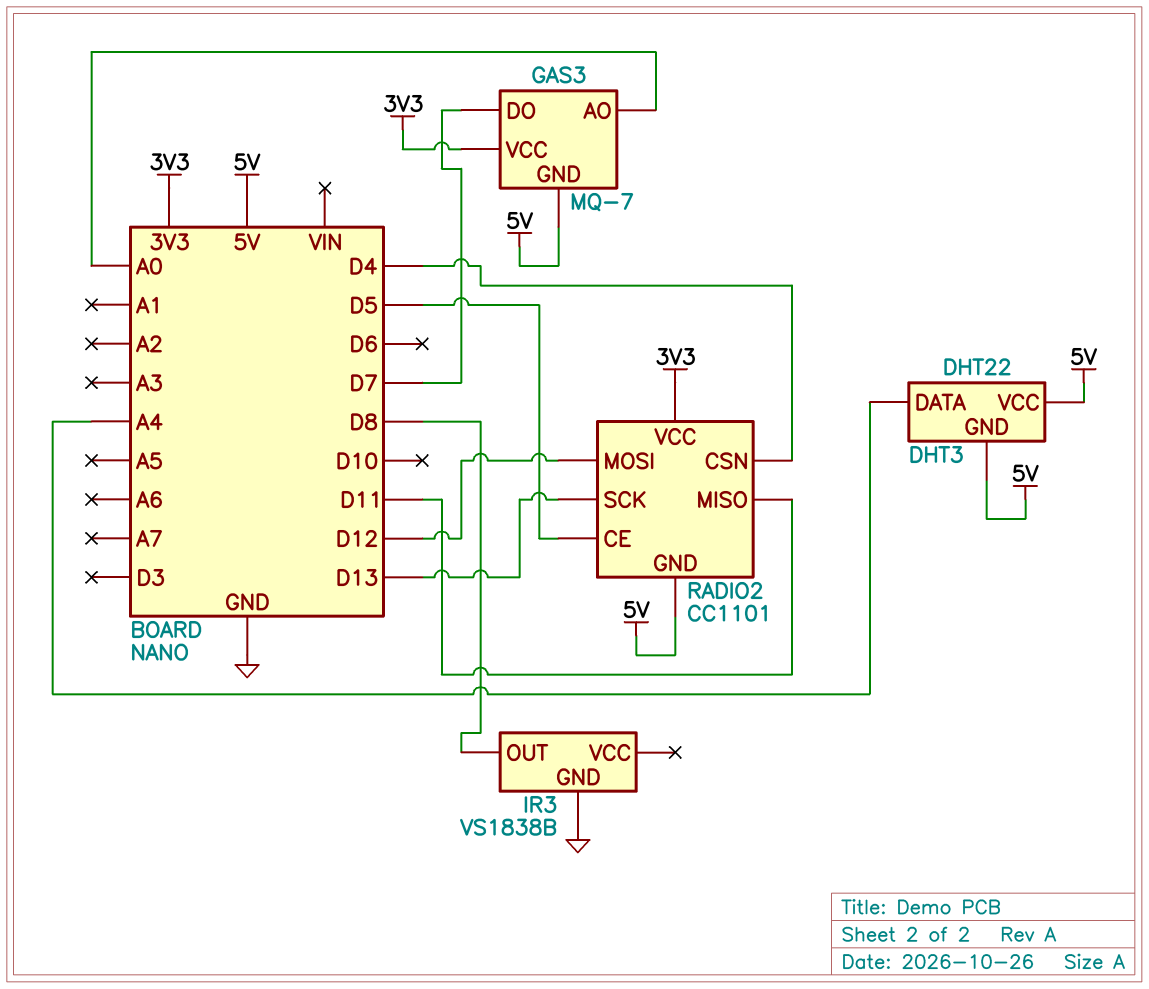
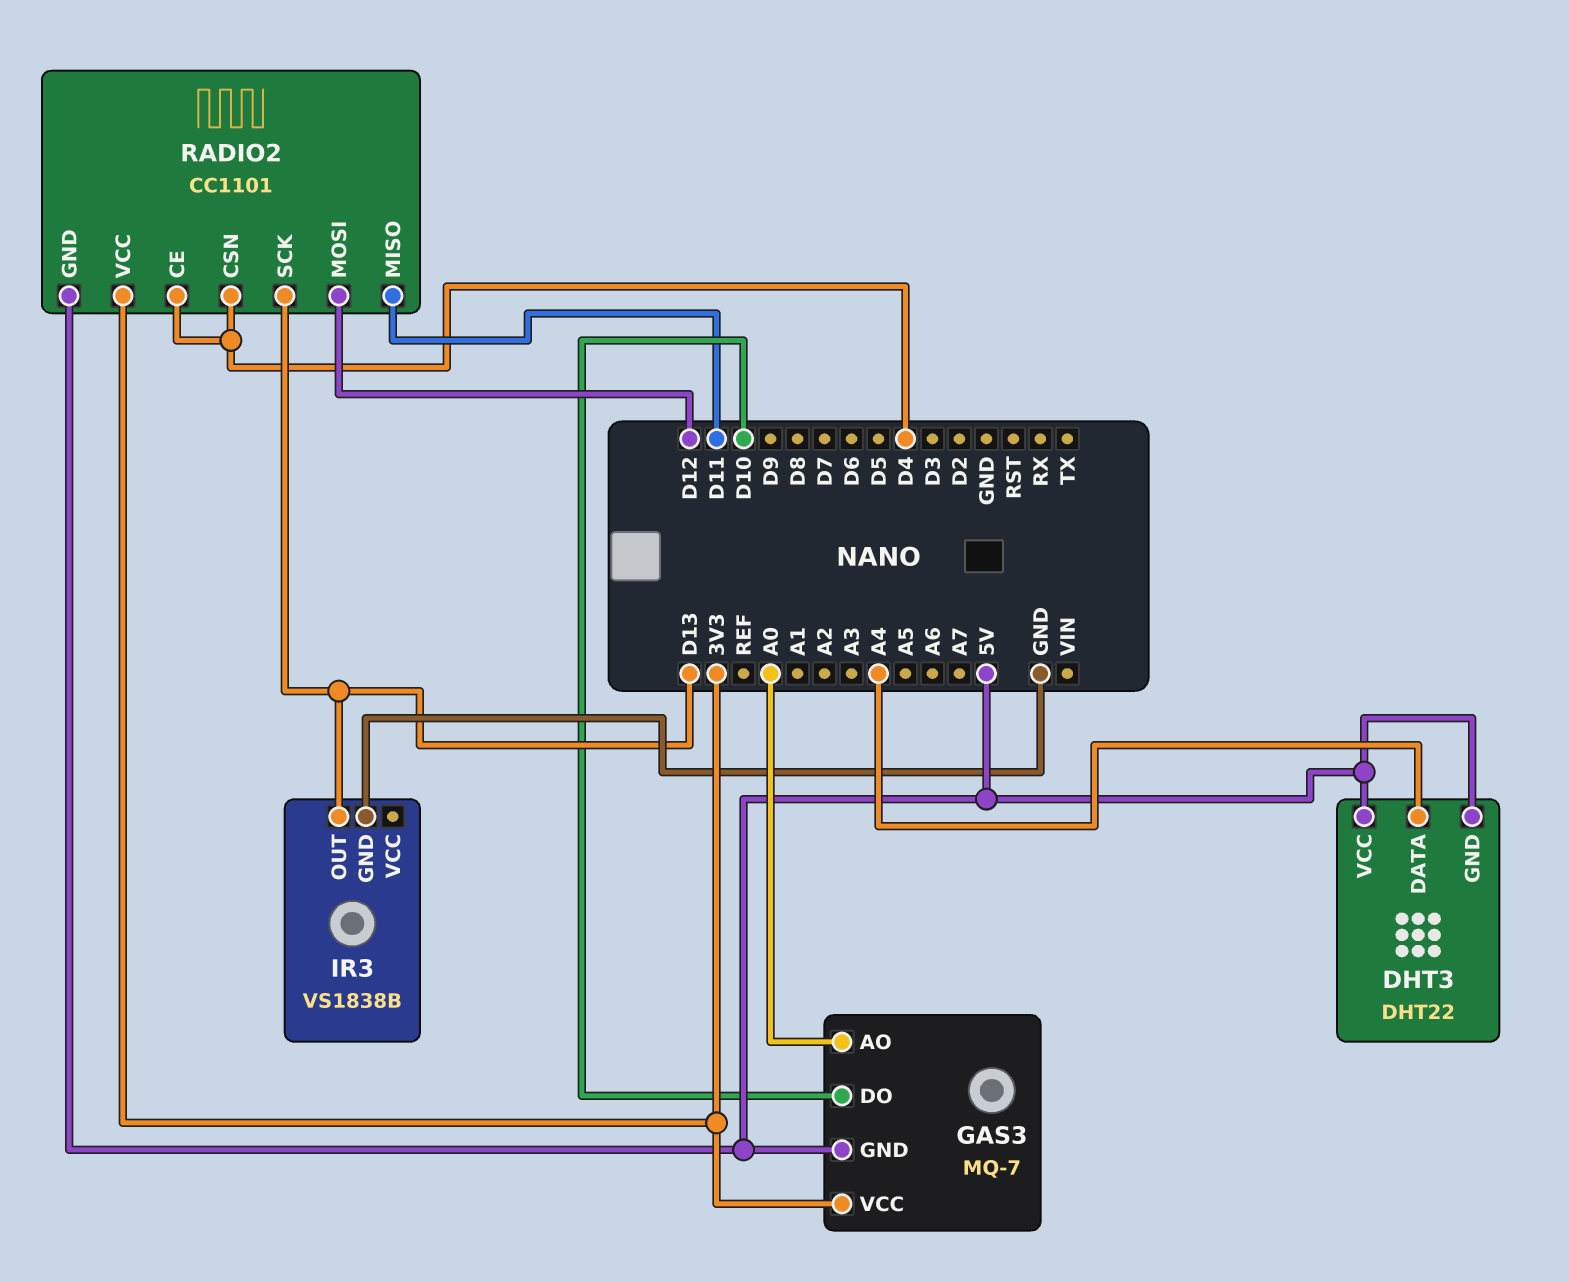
GAS3 pin DO: D7 -> D10
IR3 pin OUT: D8 -> D13
RADIO2 pin CE: D5 -> D4

